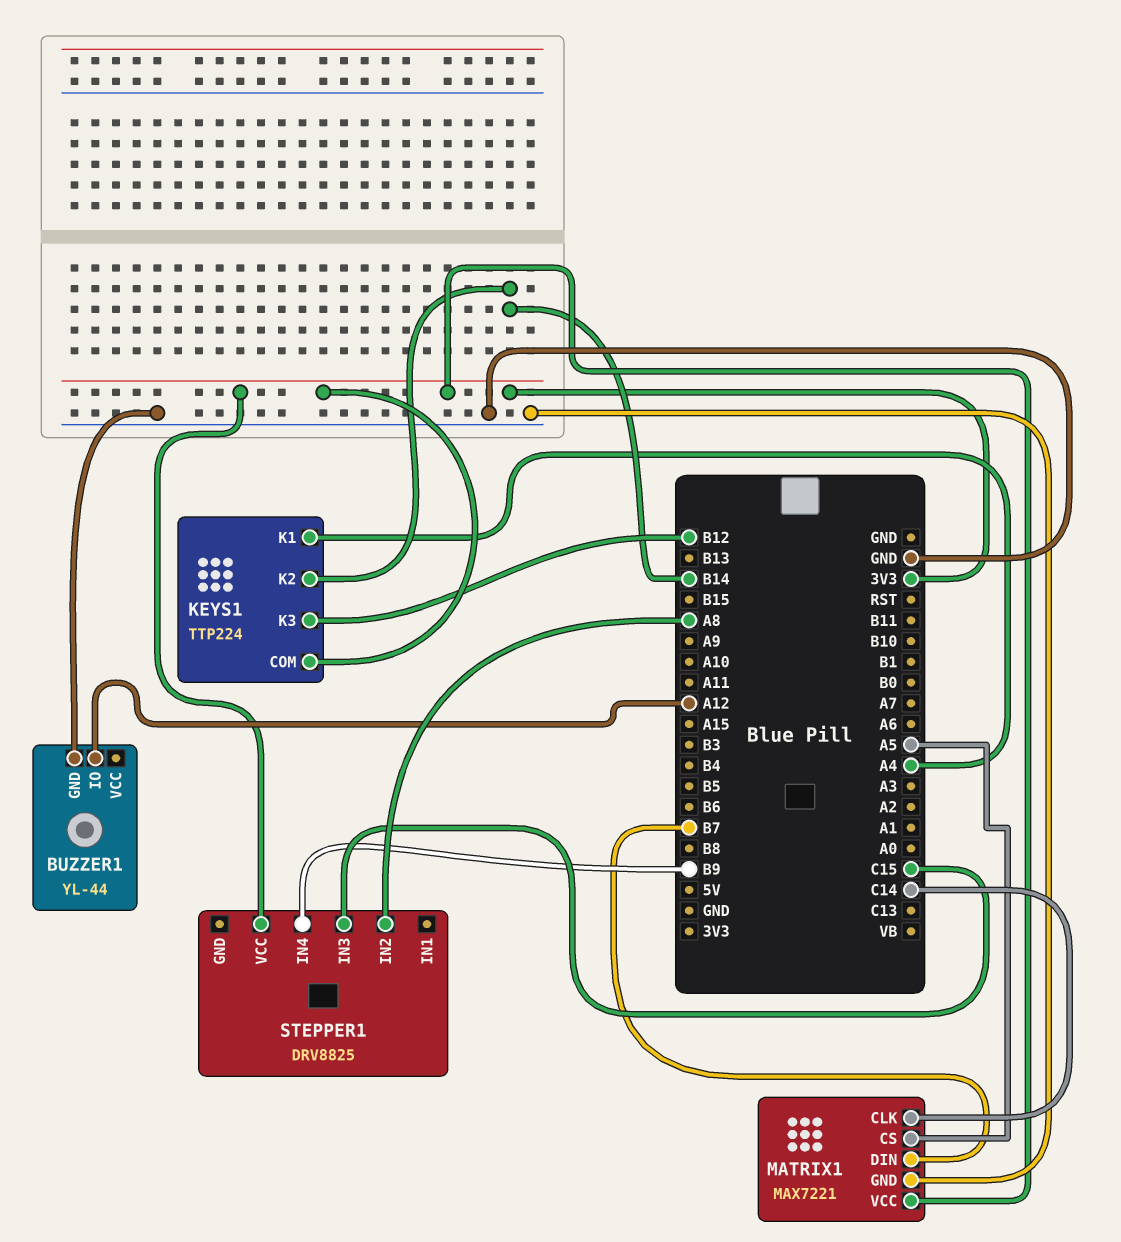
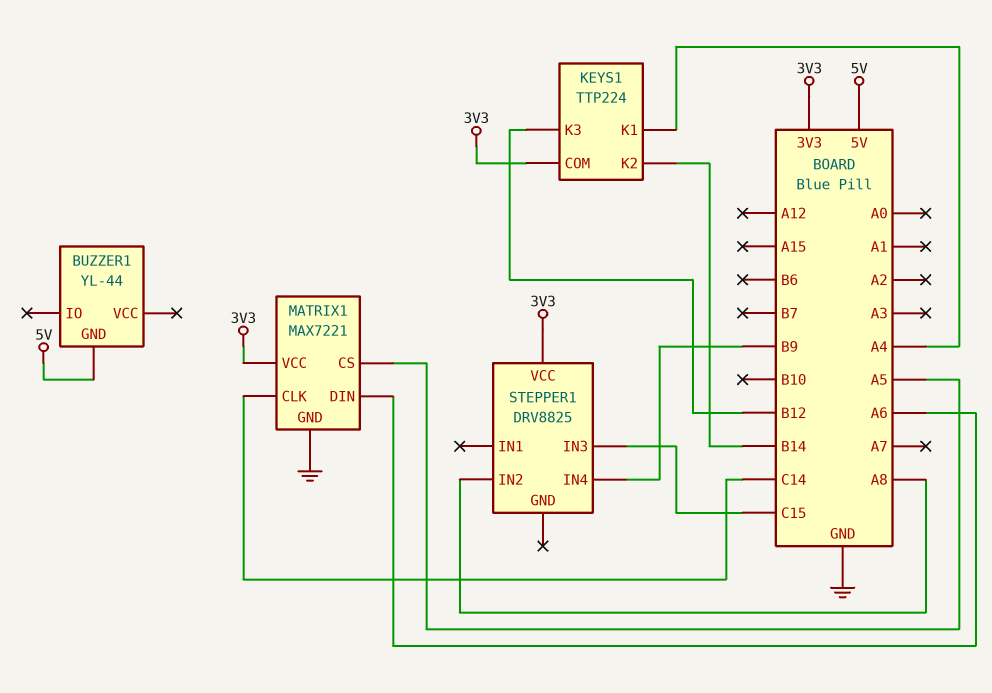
BUZZER1 pin GND: GND -> 5V
BUZZER1 pin IO: A12 -> none
MATRIX1 pin DIN: B7 -> A6

